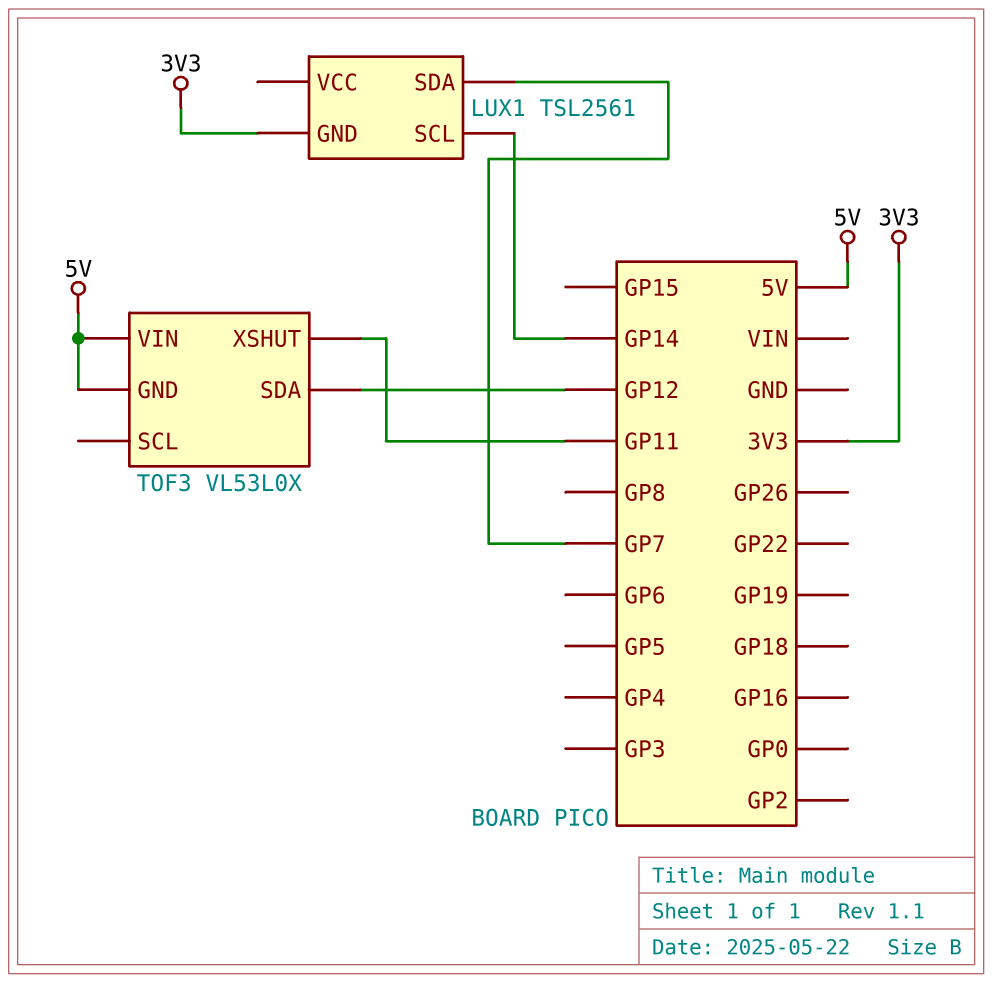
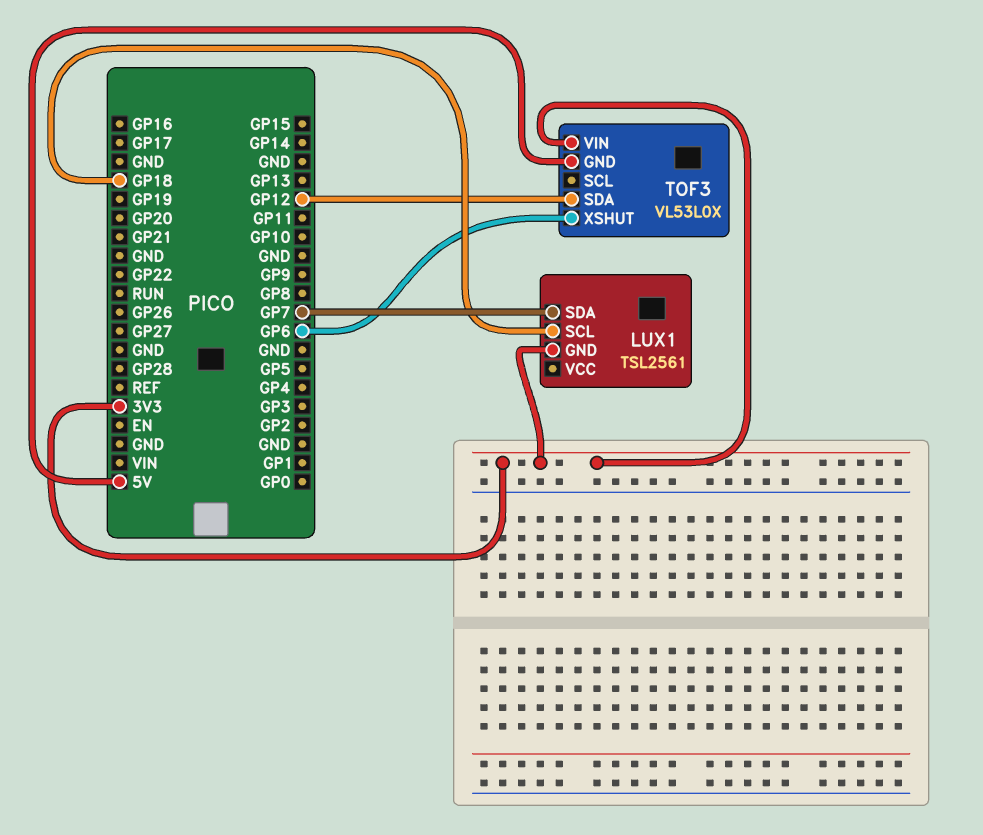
LUX1 pin SCL: GP14 -> GP18
TOF3 pin VIN: 5V -> 3V3
TOF3 pin XSHUT: GP11 -> GP6

